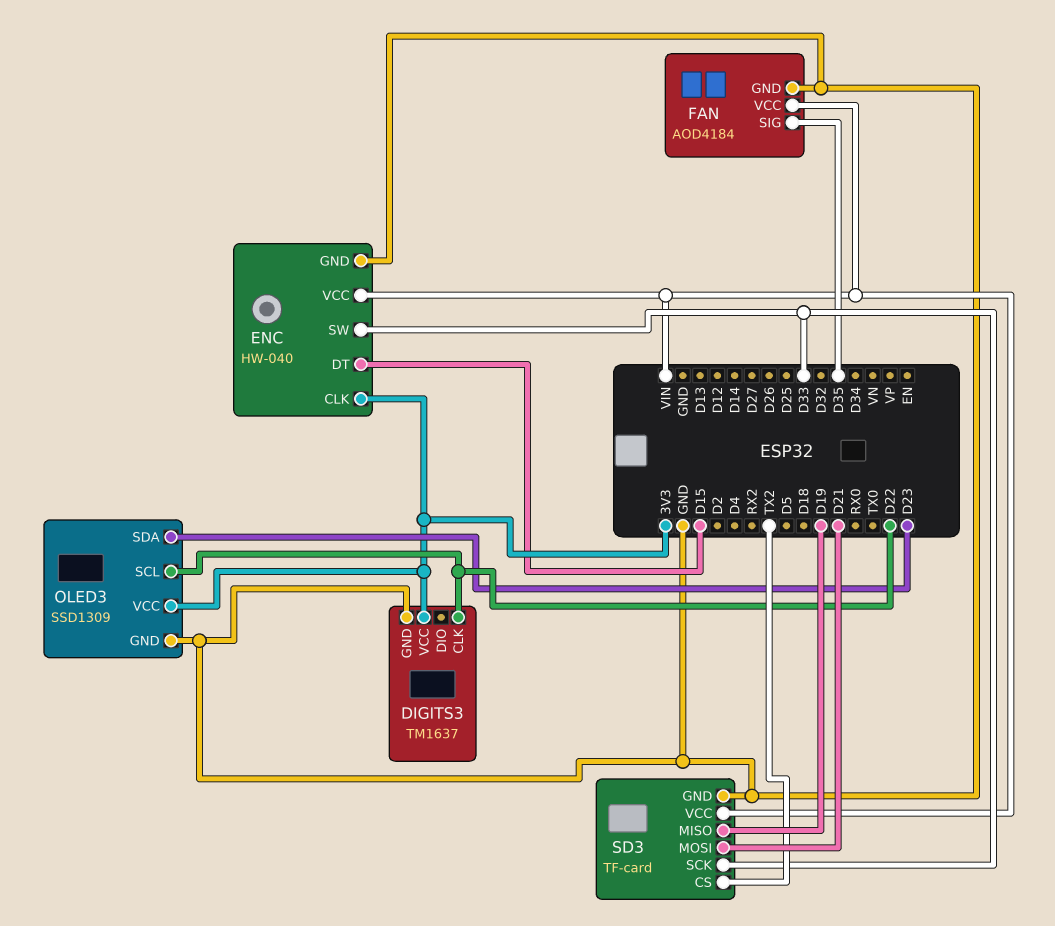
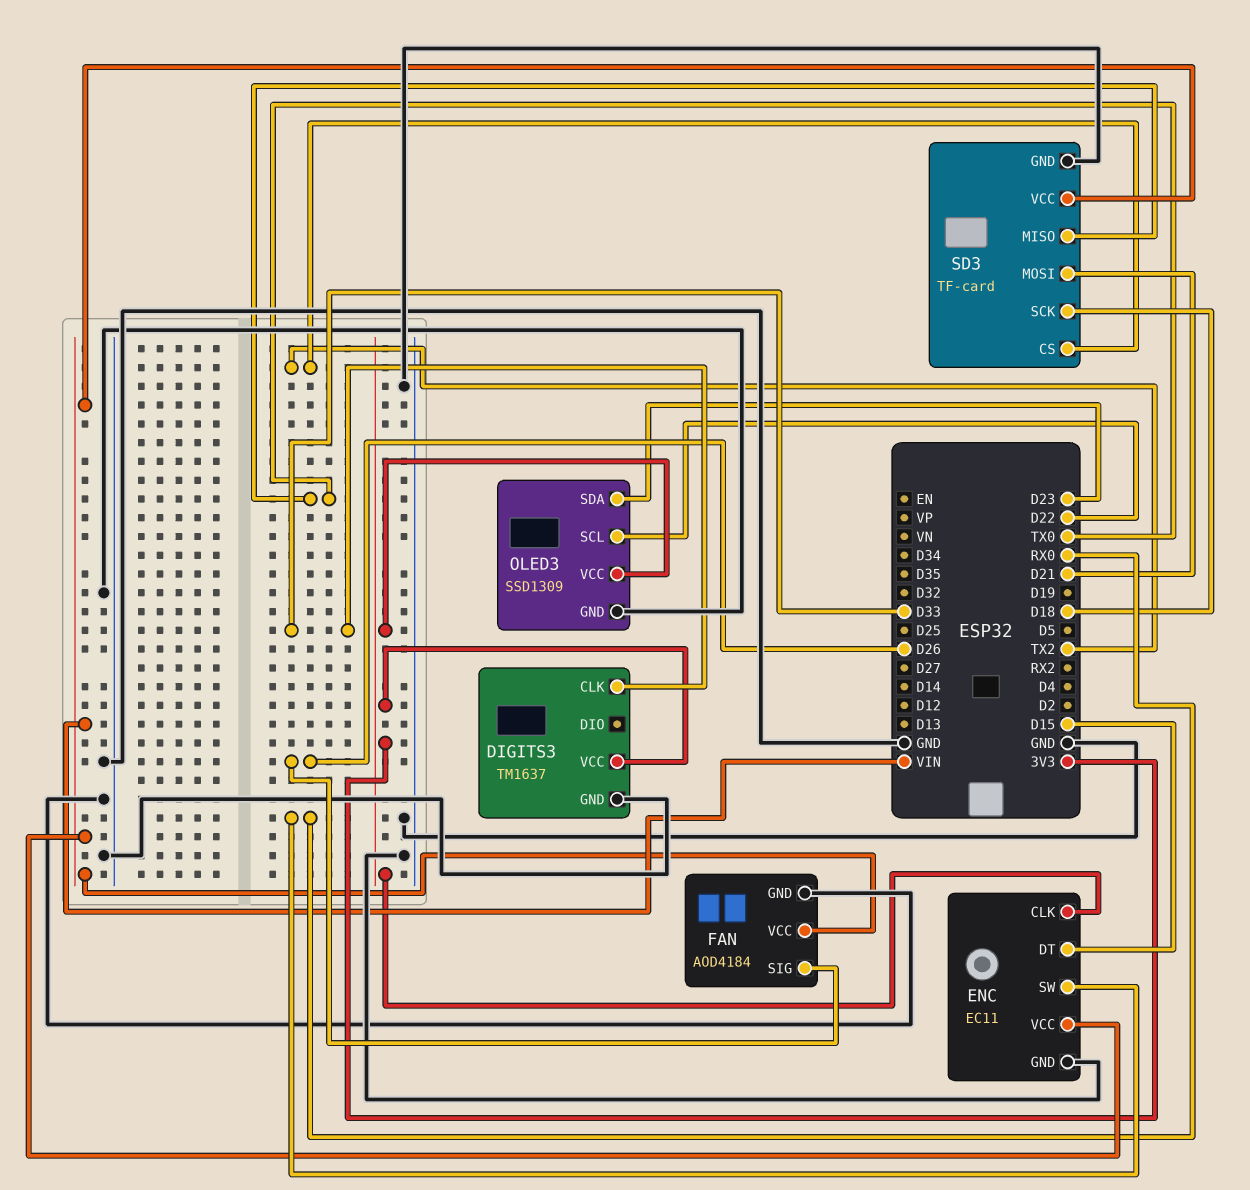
DIGITS3 pin CLK: D22 -> D33
ENC: HW-040 -> EC11
ENC pin SW: D33 -> RX0
FAN pin SIG: D35 -> D26
SD3 pin MISO: D19 -> TX0
SD3 pin SCK: D33 -> D18

